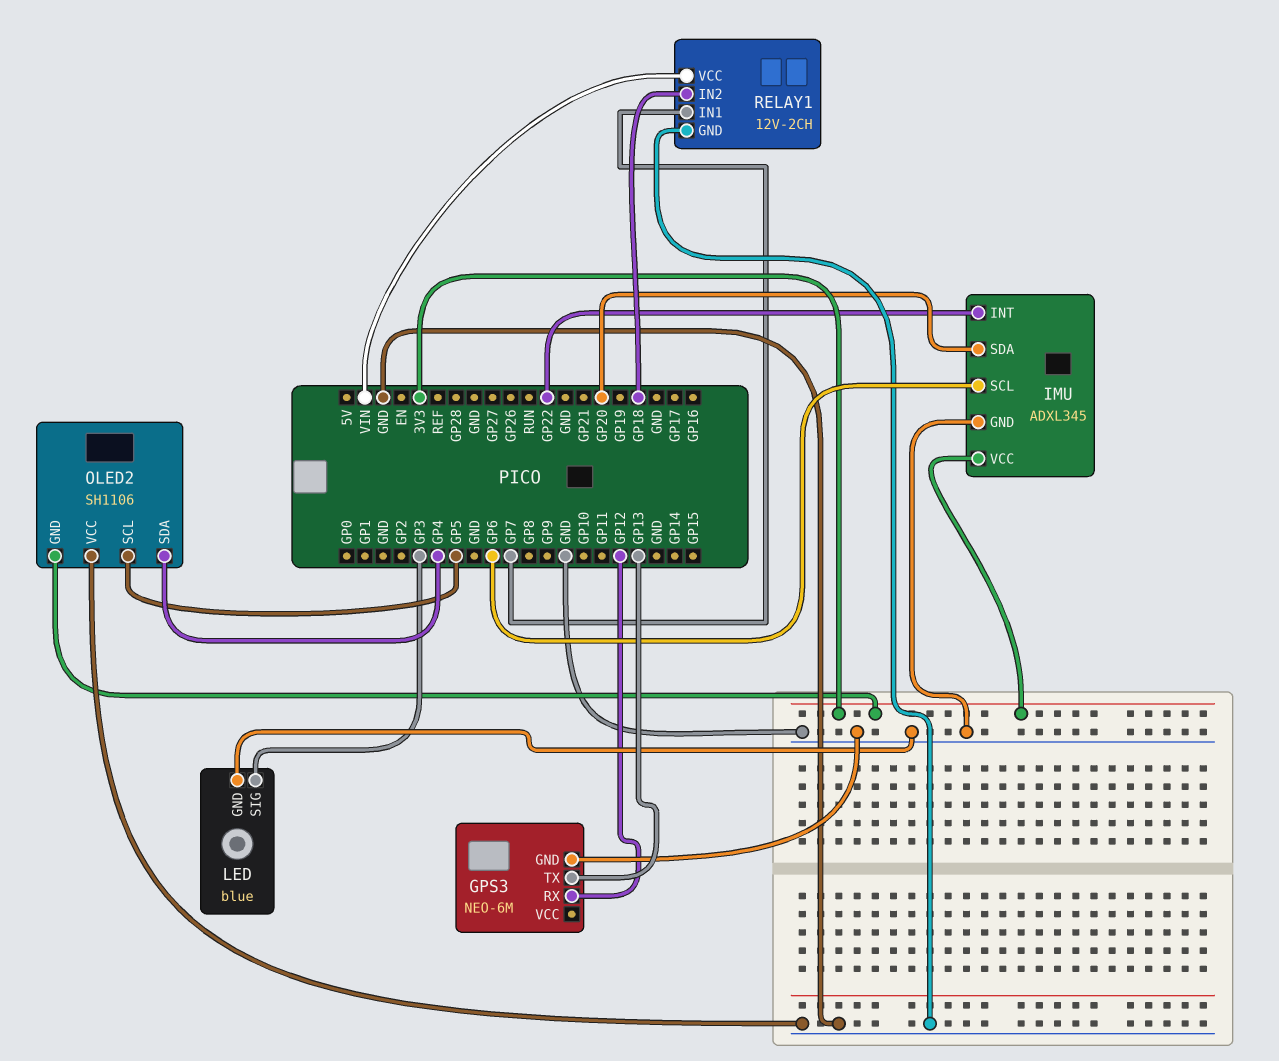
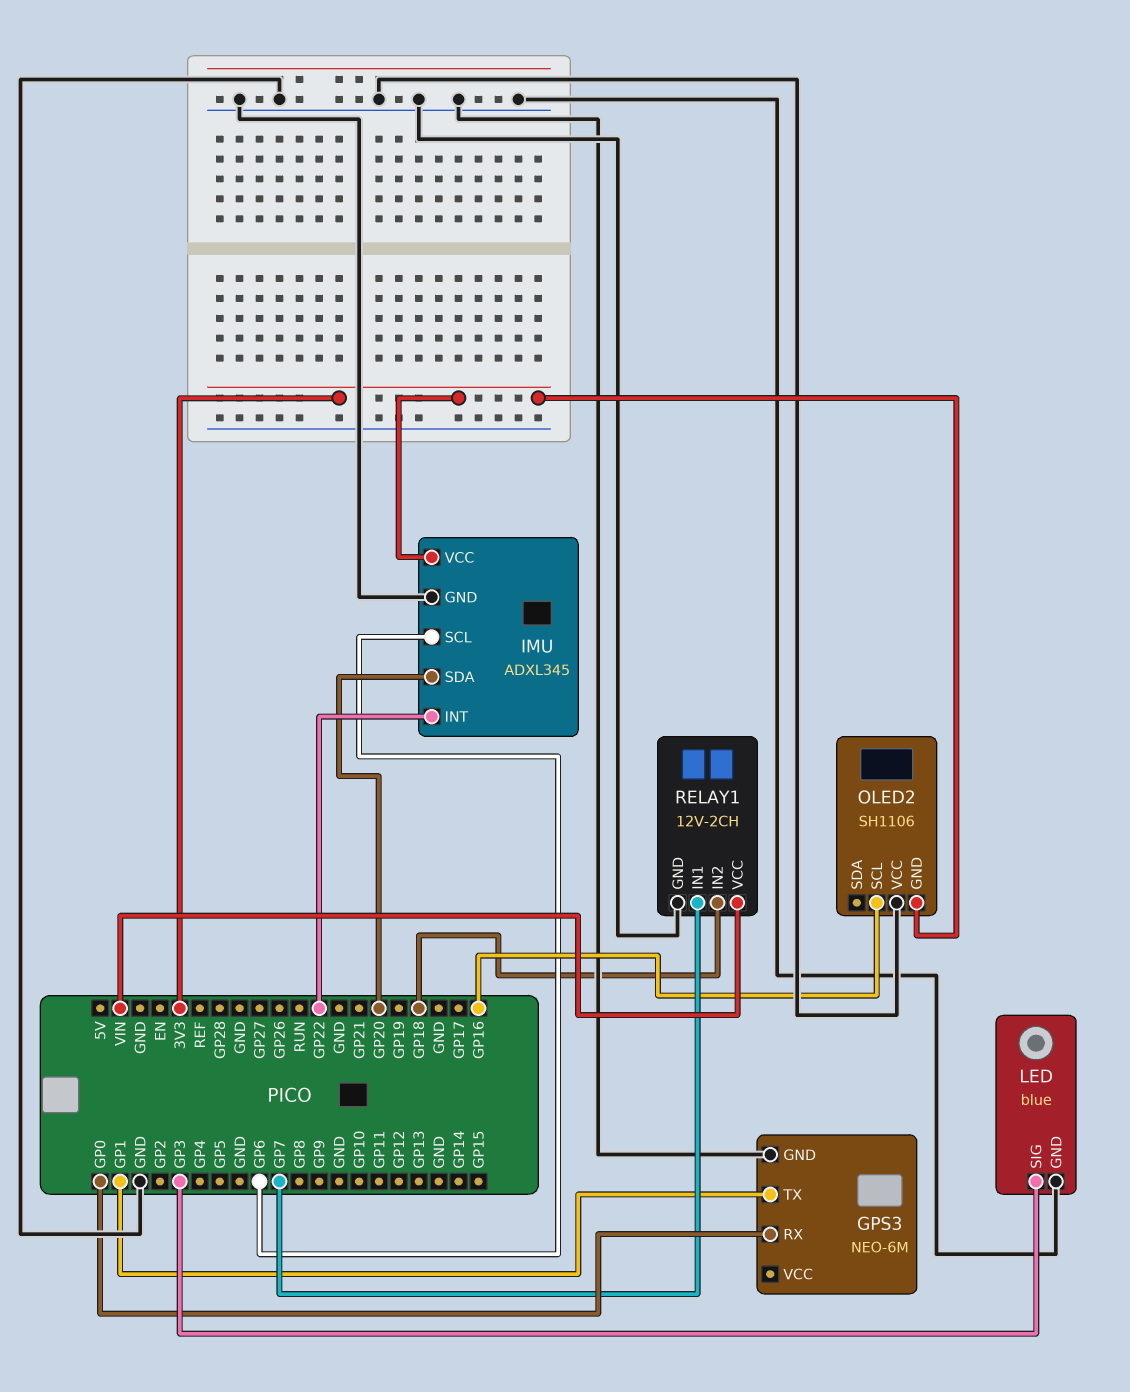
GPS3 pin RX: GP12 -> GP0
GPS3 pin TX: GP13 -> GP1
OLED2 pin SCL: GP5 -> GP16
OLED2 pin SDA: GP4 -> none

